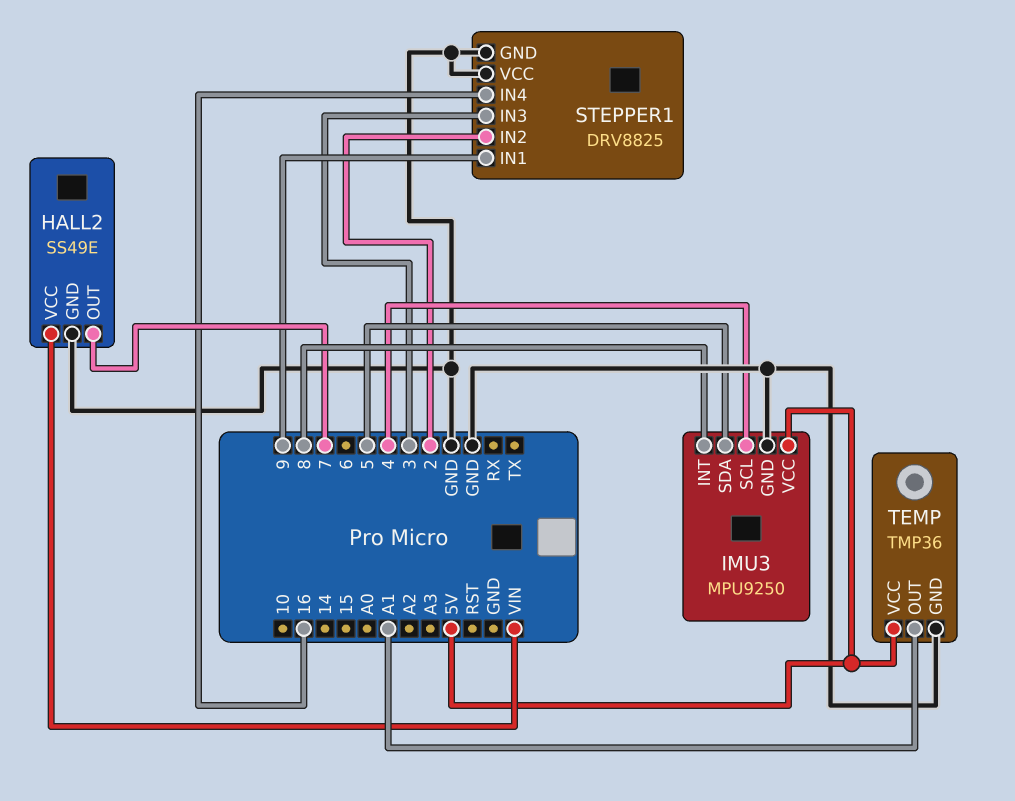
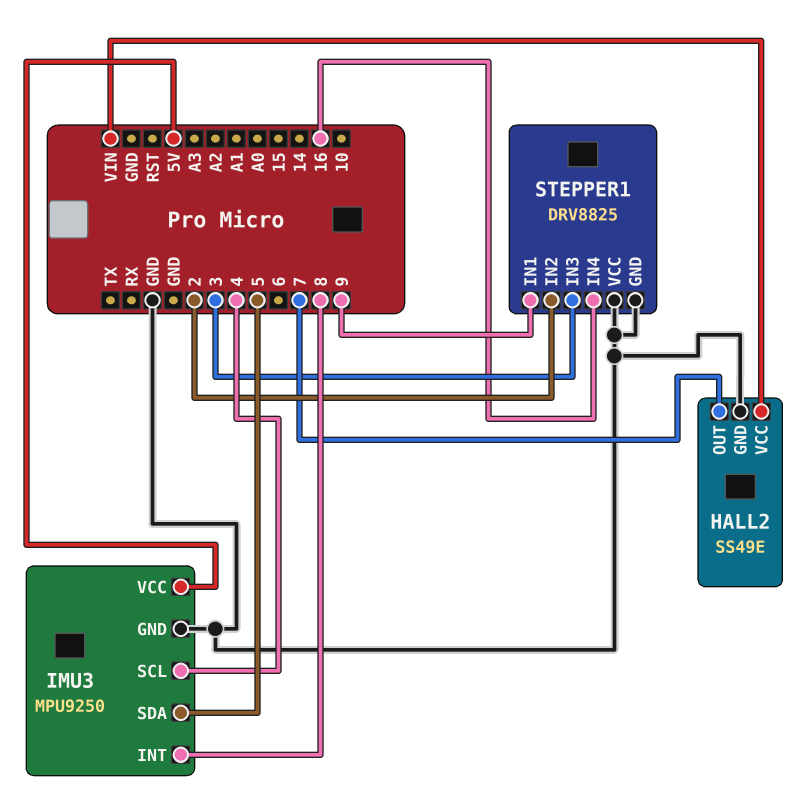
TEMP: TMP36 -> none
TEMP pin GND: GND -> none
TEMP pin OUT: A1 -> none
TEMP pin VCC: 5V -> none

